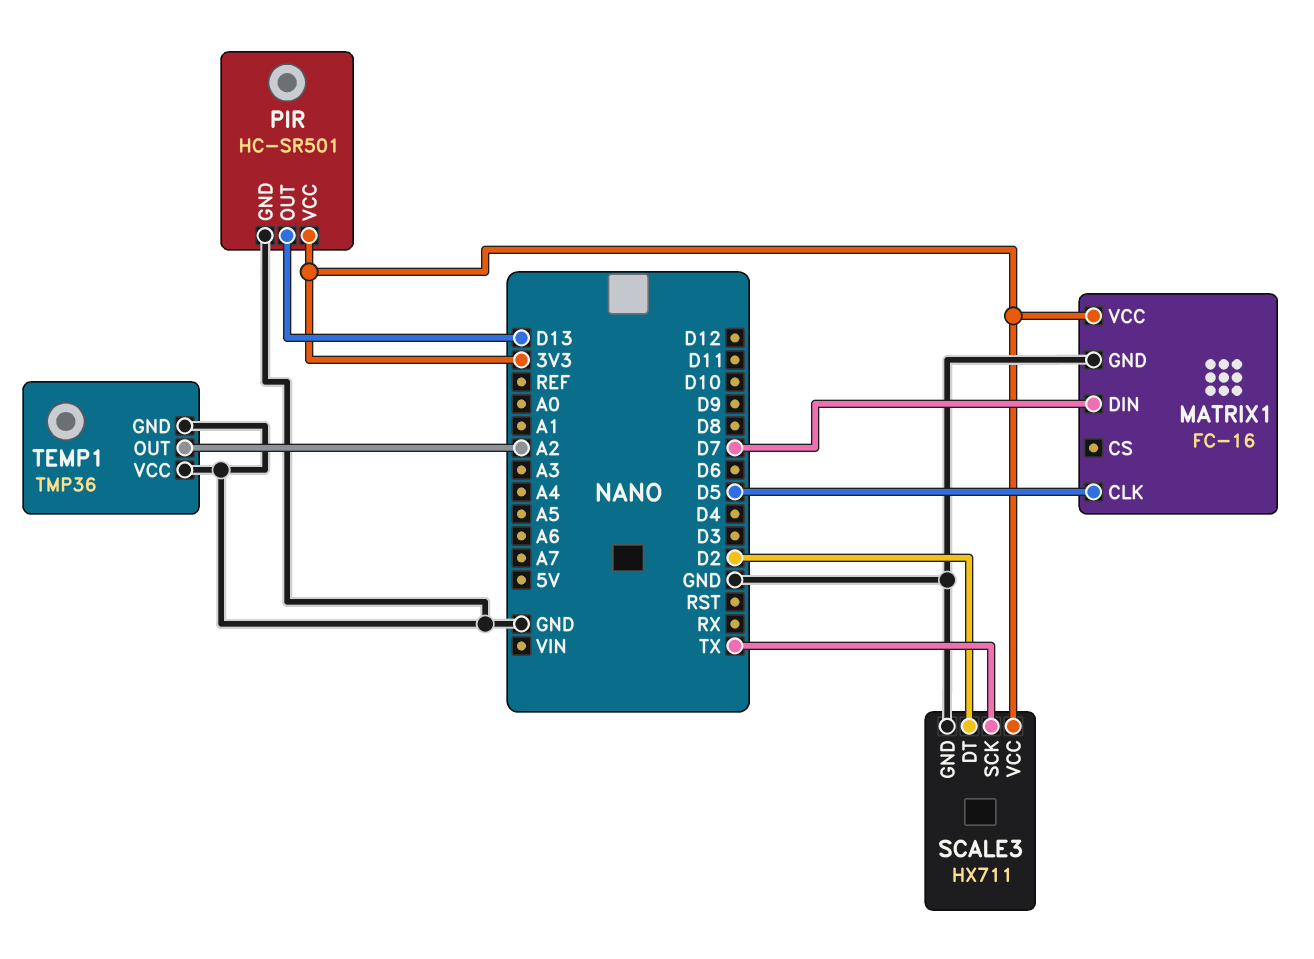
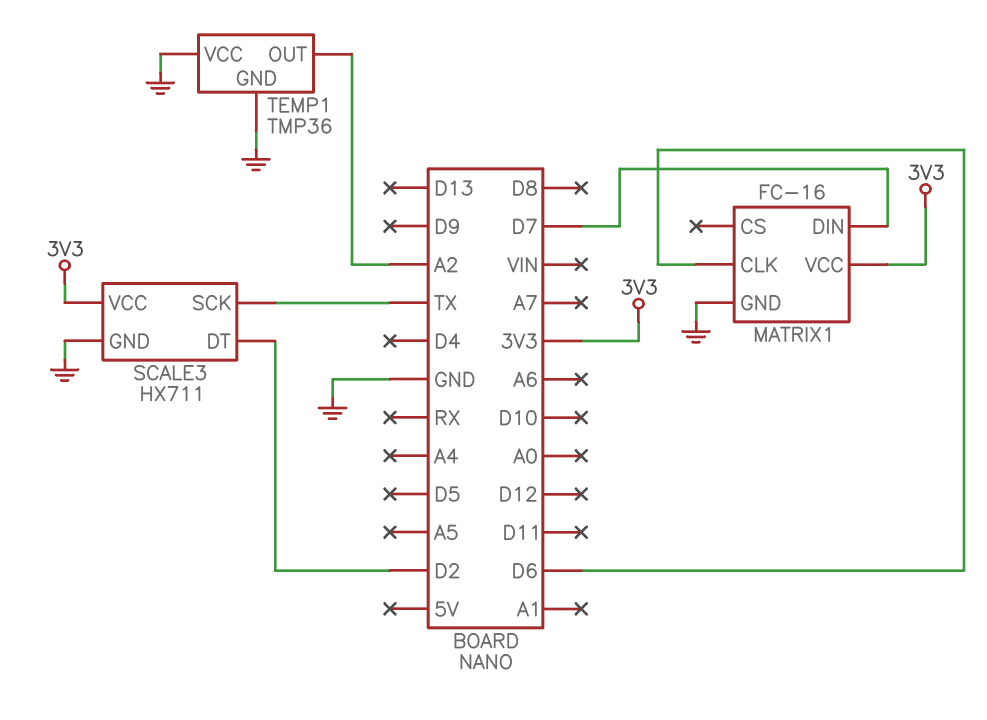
MATRIX1 pin CLK: D5 -> D6
PIR: HC-SR501 -> none
PIR pin GND: GND -> none
PIR pin OUT: D13 -> none
PIR pin VCC: 3V3 -> none

